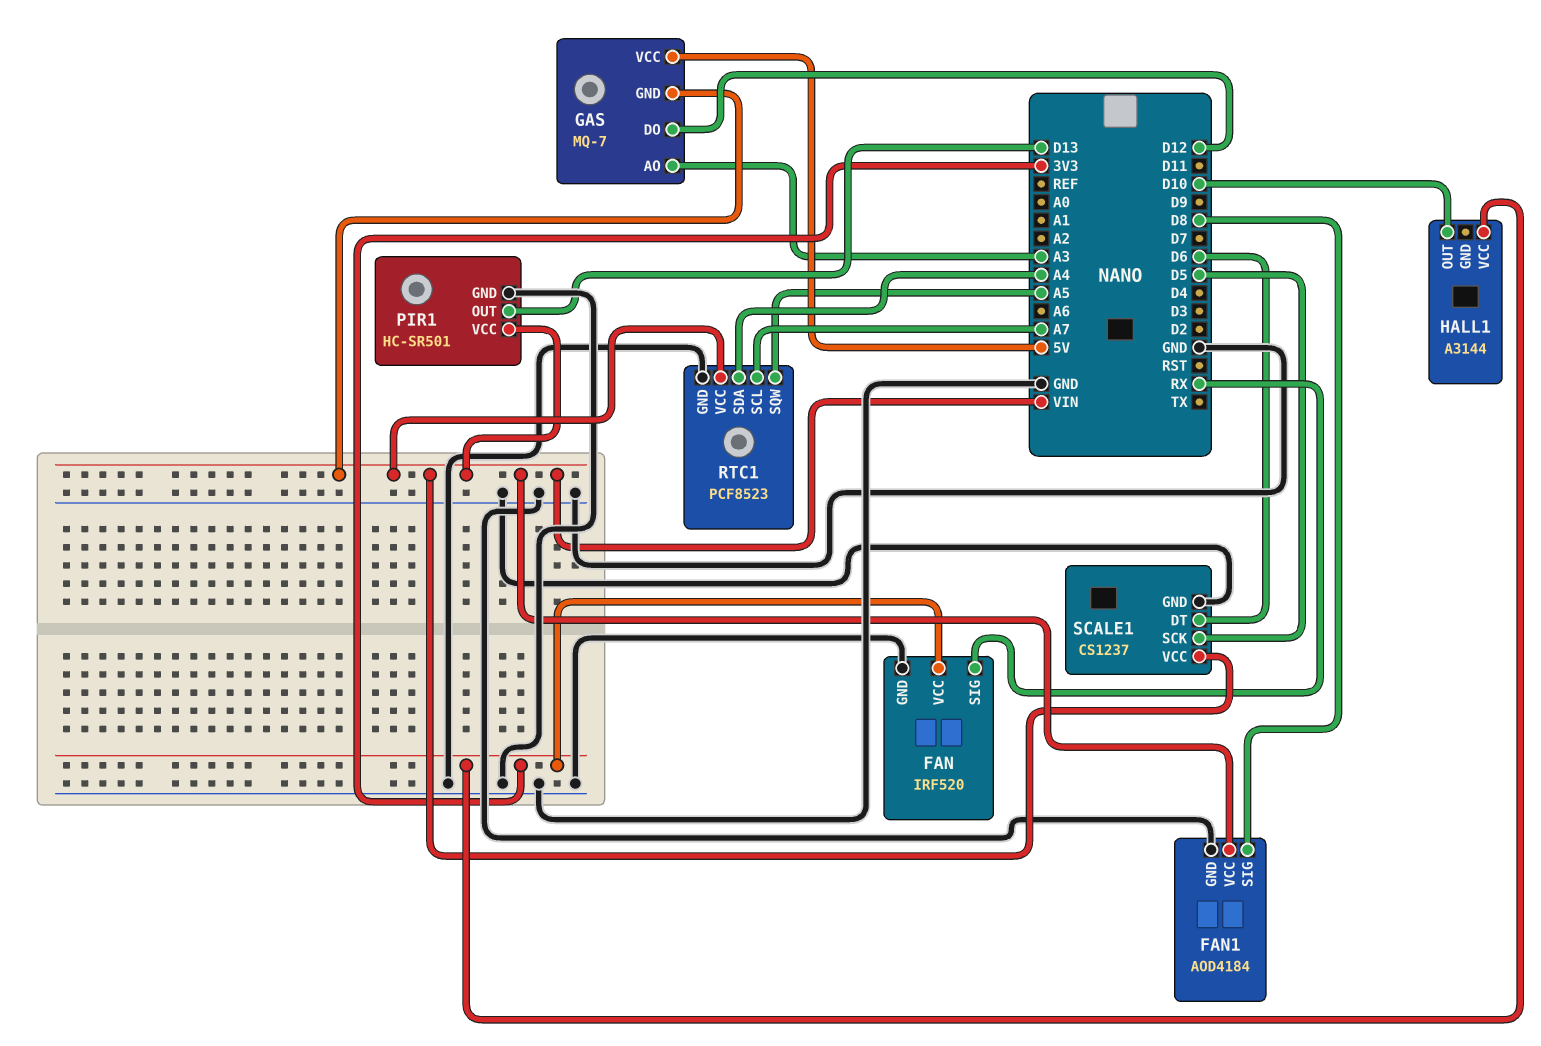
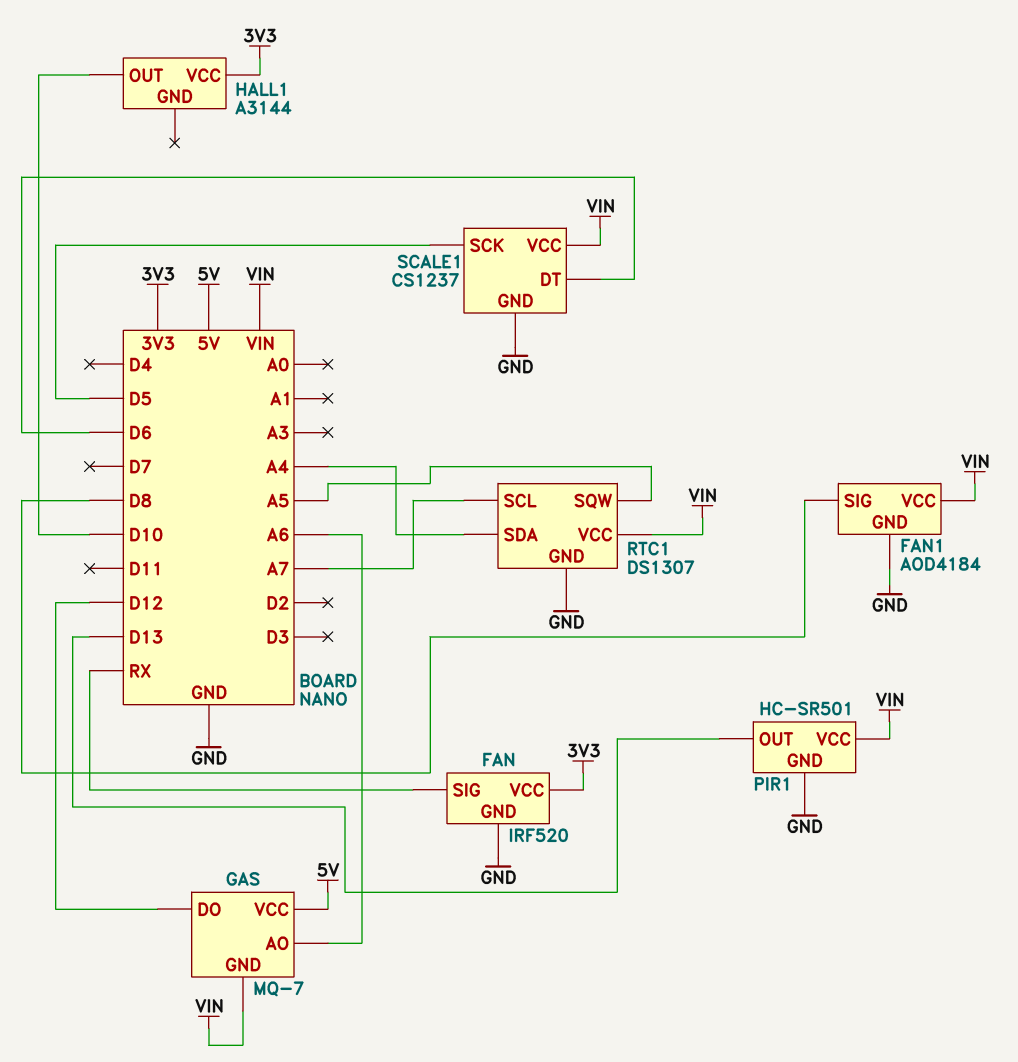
GAS pin AO: A3 -> A6
RTC1: PCF8523 -> DS1307

